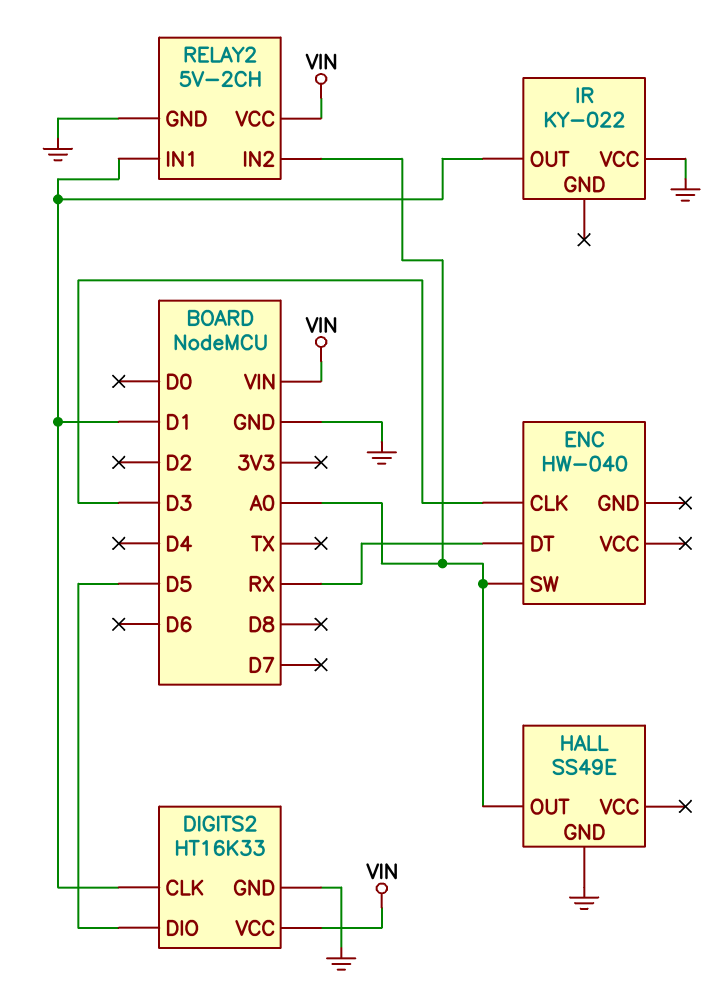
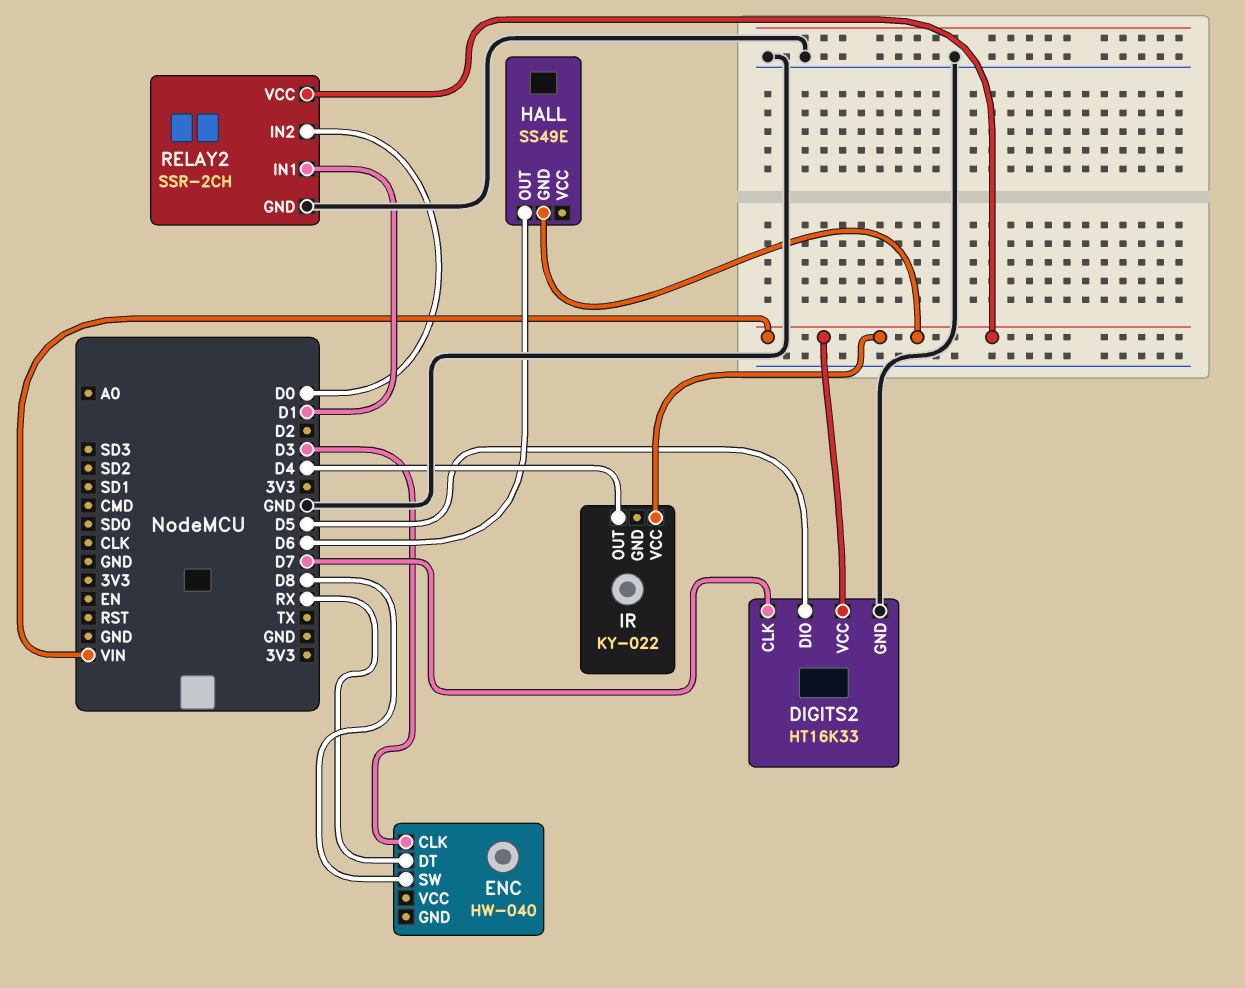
DIGITS2 pin CLK: D1 -> D7
ENC pin SW: A0 -> D8
HALL pin GND: GND -> VIN
HALL pin OUT: A0 -> D6
IR pin OUT: D1 -> D4
IR pin VCC: GND -> VIN
RELAY2: 5V-2CH -> SSR-2CH
RELAY2 pin IN2: A0 -> D0

